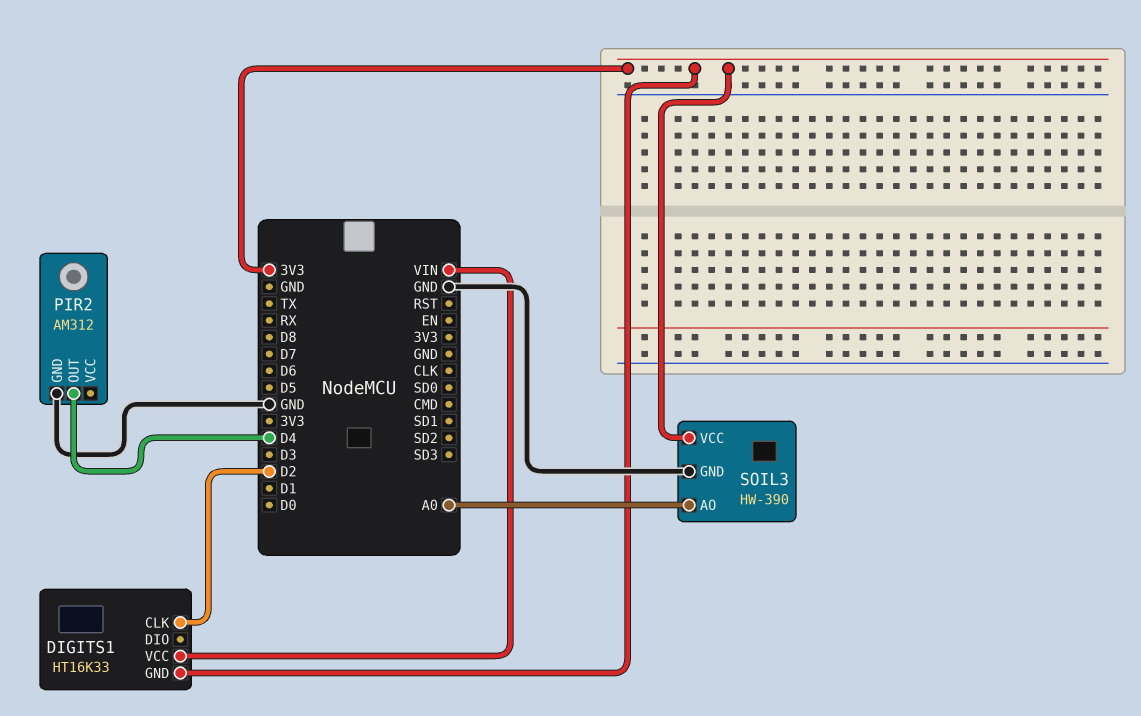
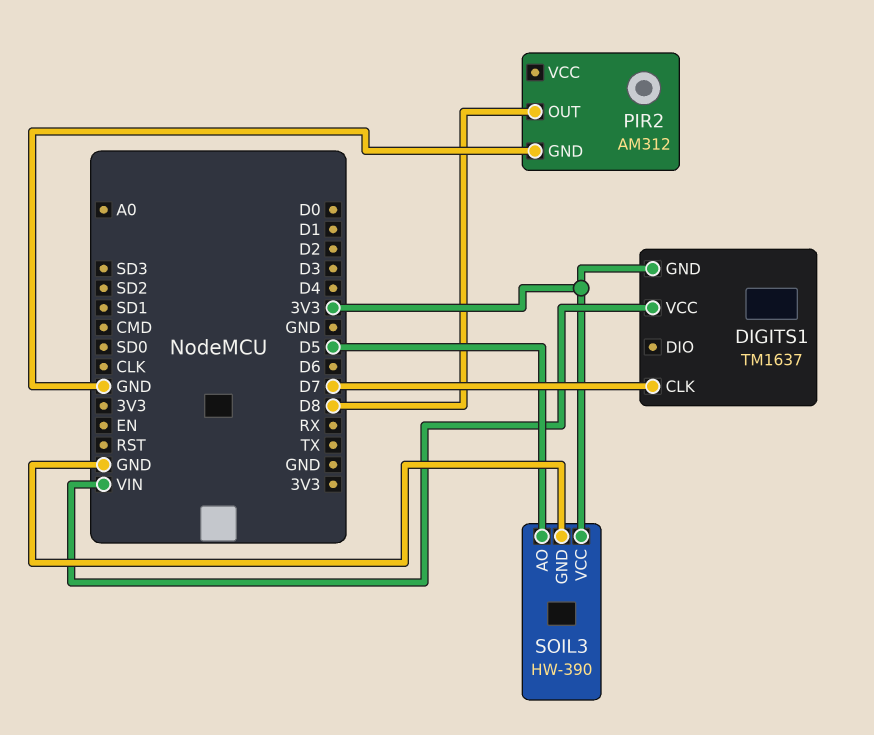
DIGITS1: HT16K33 -> TM1637
DIGITS1 pin CLK: D2 -> D7
PIR2 pin OUT: D4 -> D8
SOIL3 pin AO: A0 -> D5

